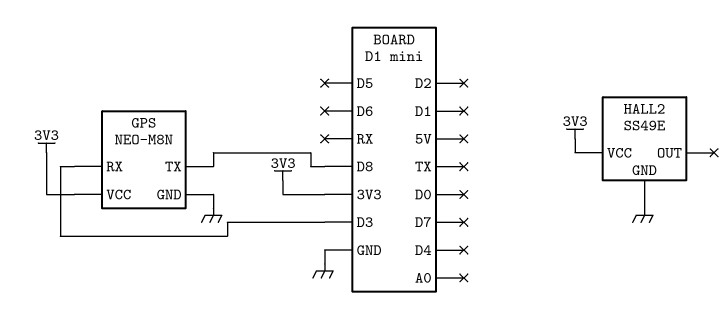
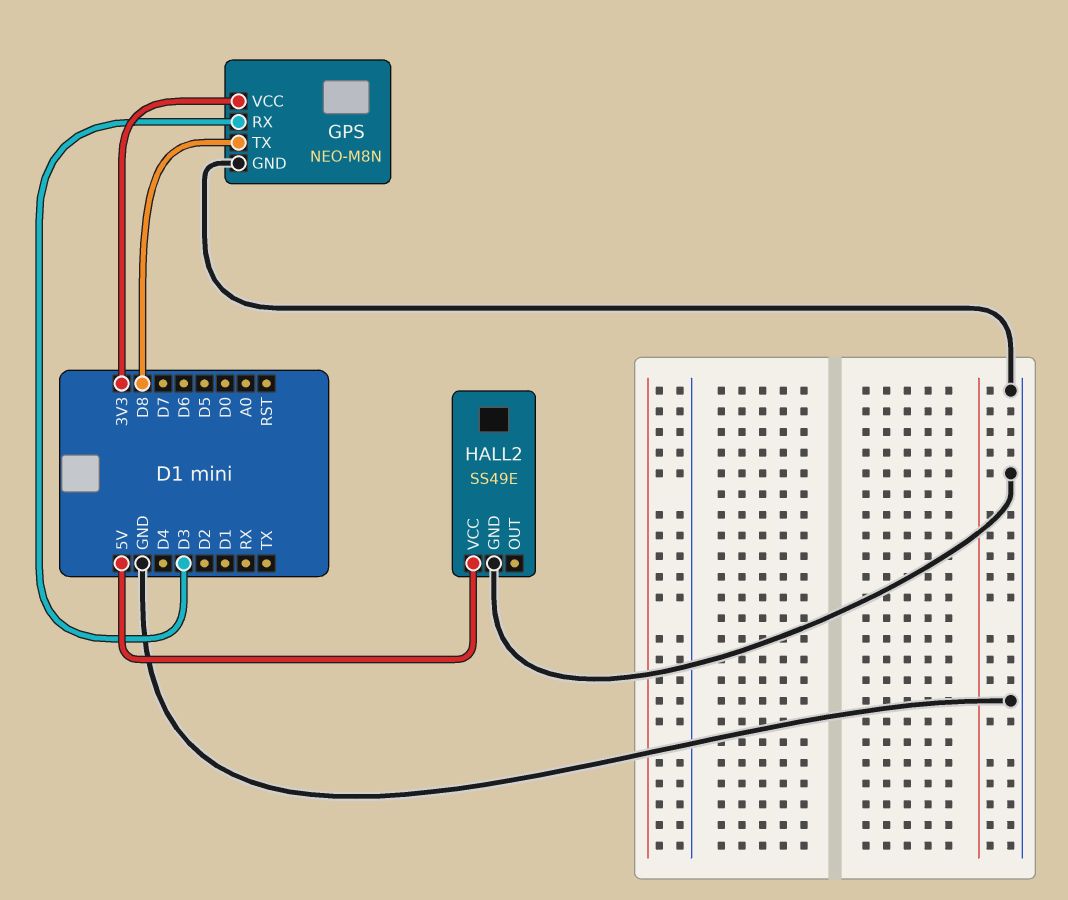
HALL2 pin VCC: 3V3 -> 5V

